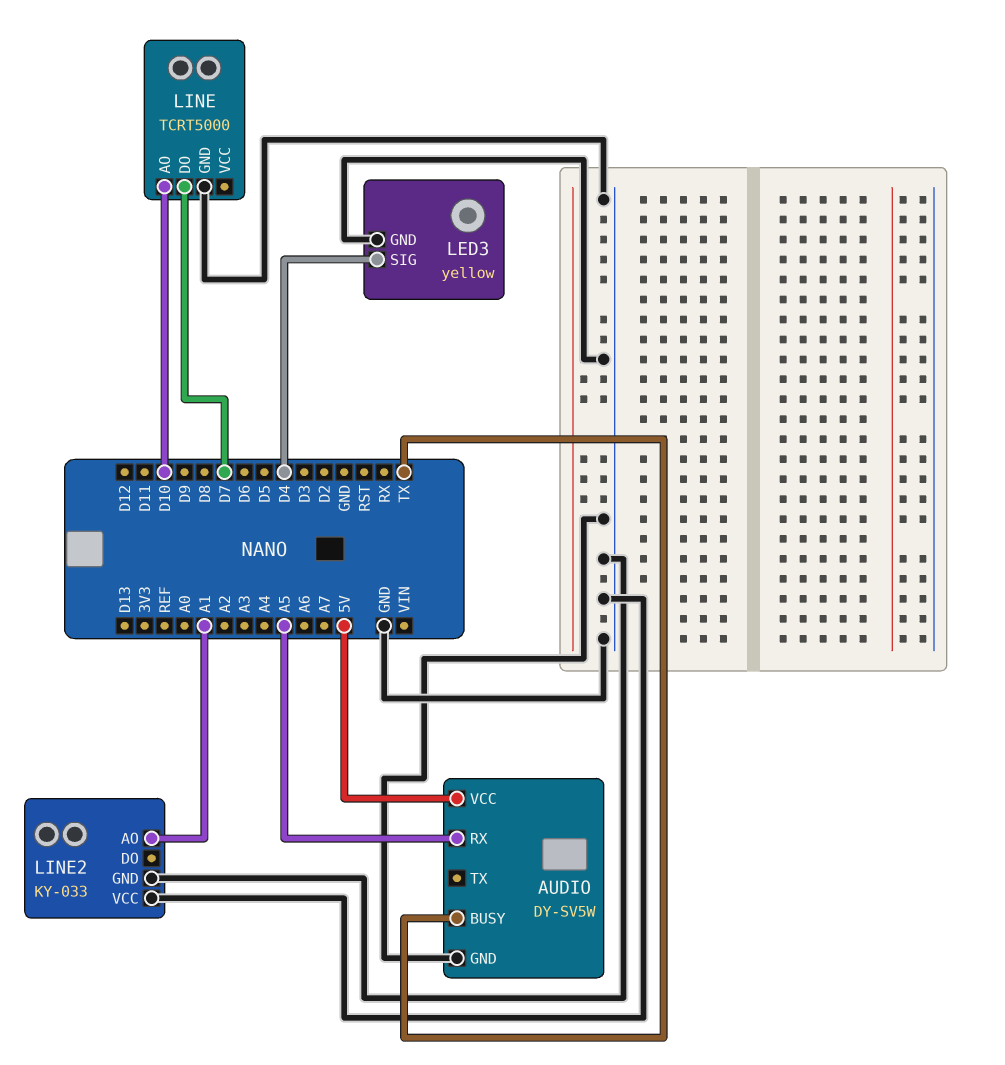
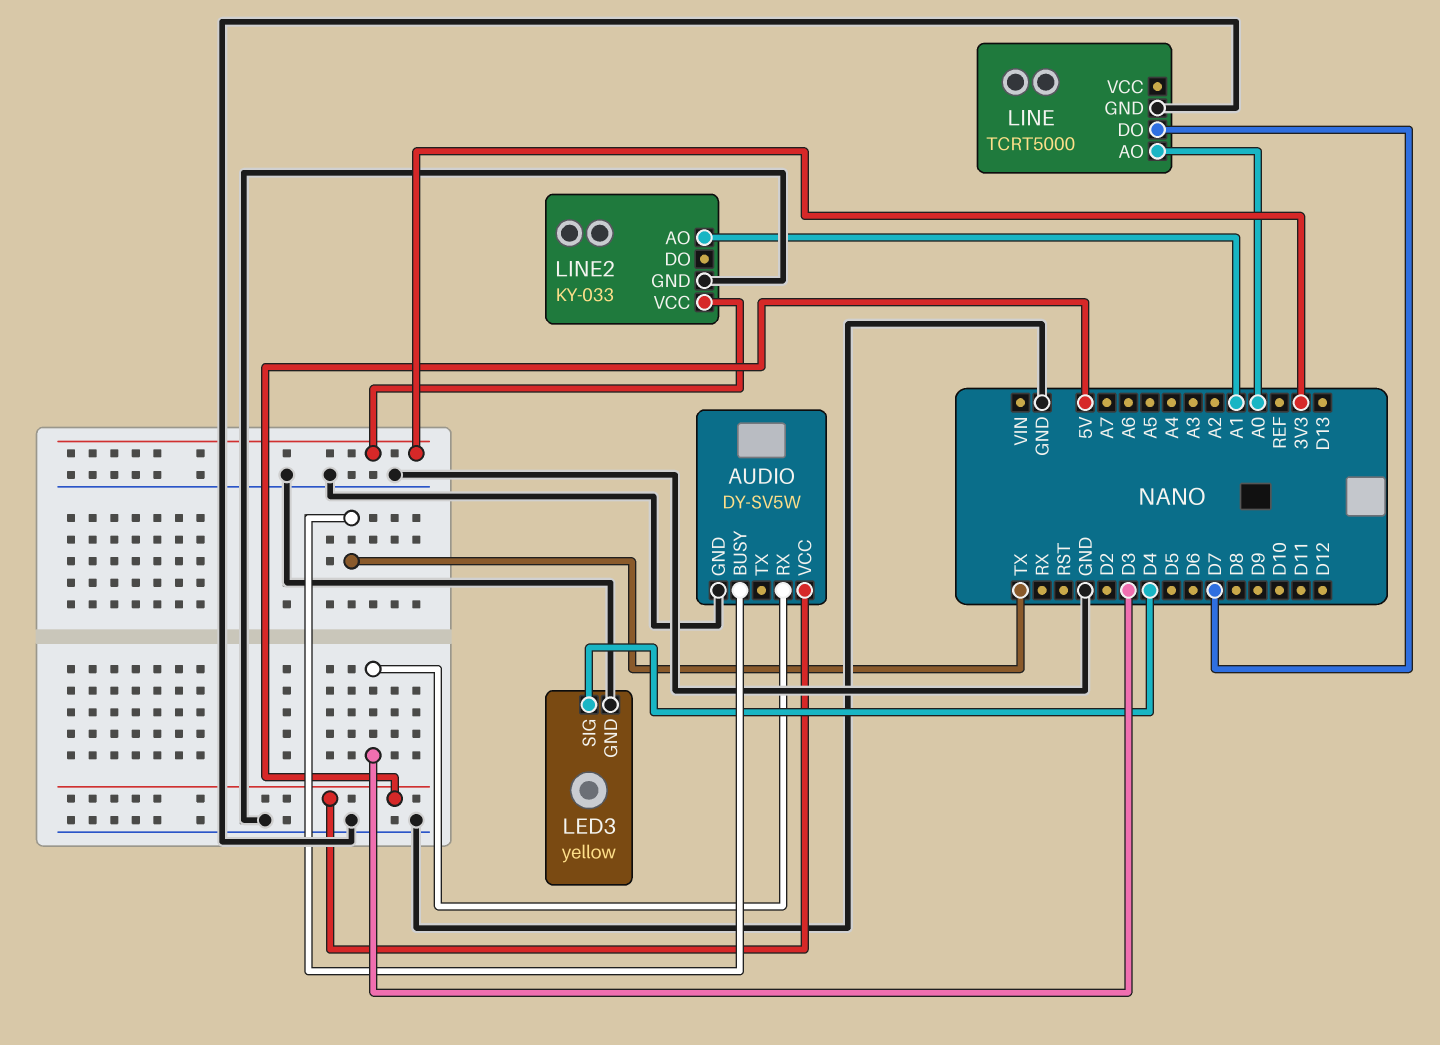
AUDIO pin RX: A5 -> D3
LINE pin AO: D10 -> A0
LINE2 pin VCC: GND -> 3V3

